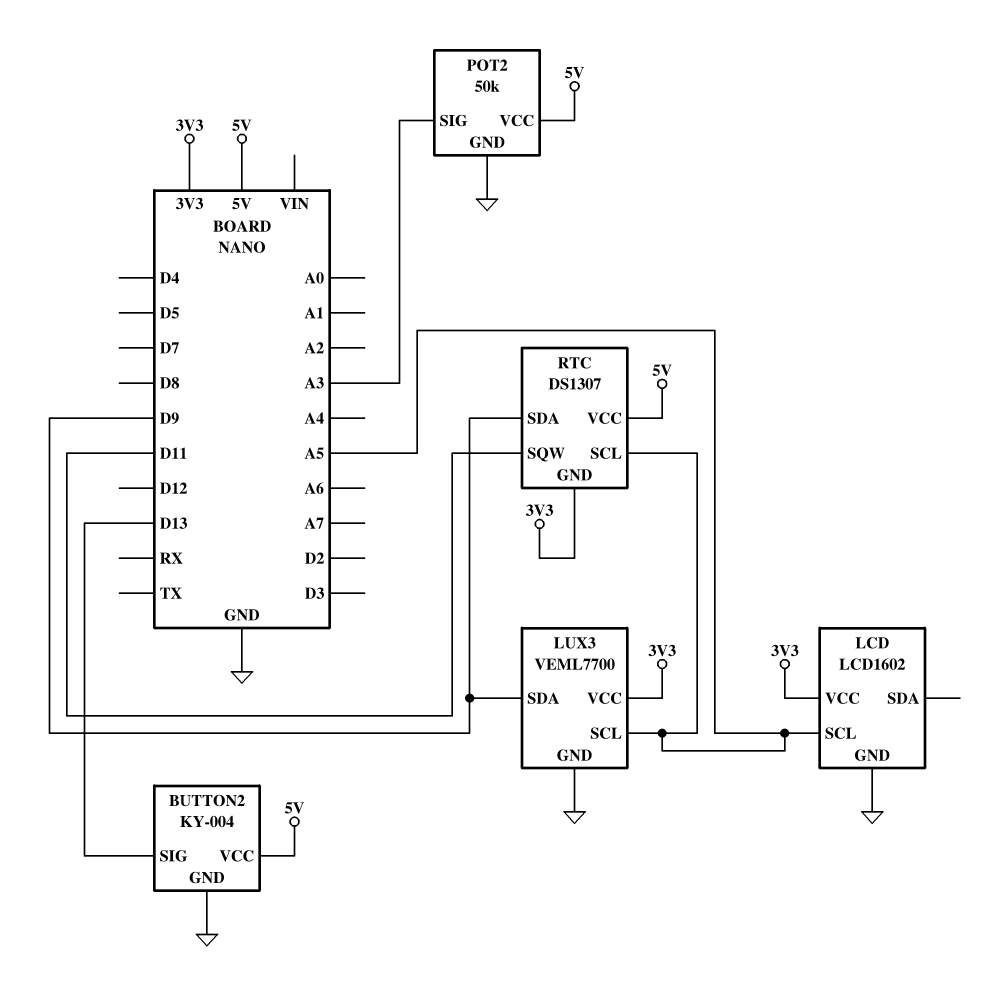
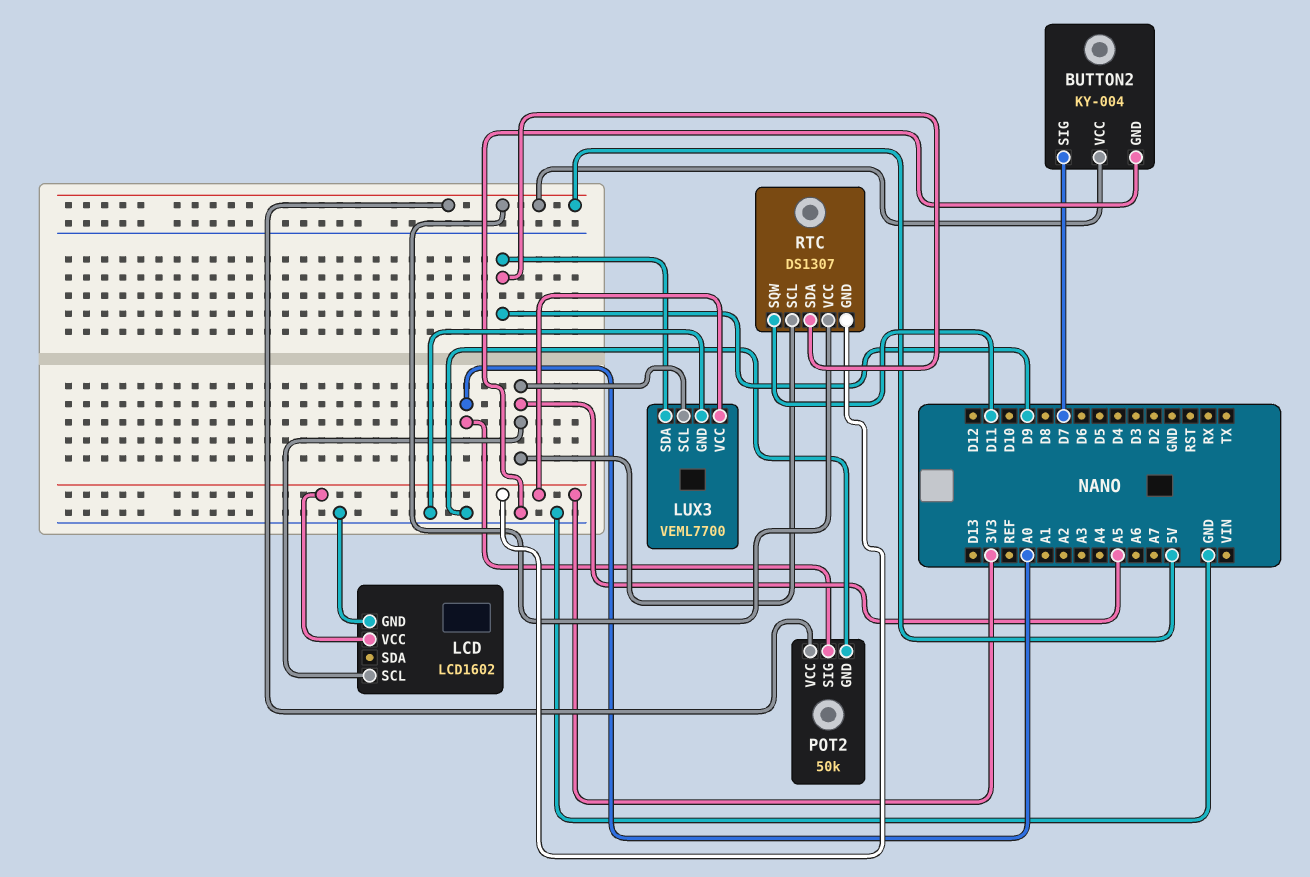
BUTTON2 pin SIG: D13 -> D7
POT2 pin SIG: A3 -> A0

